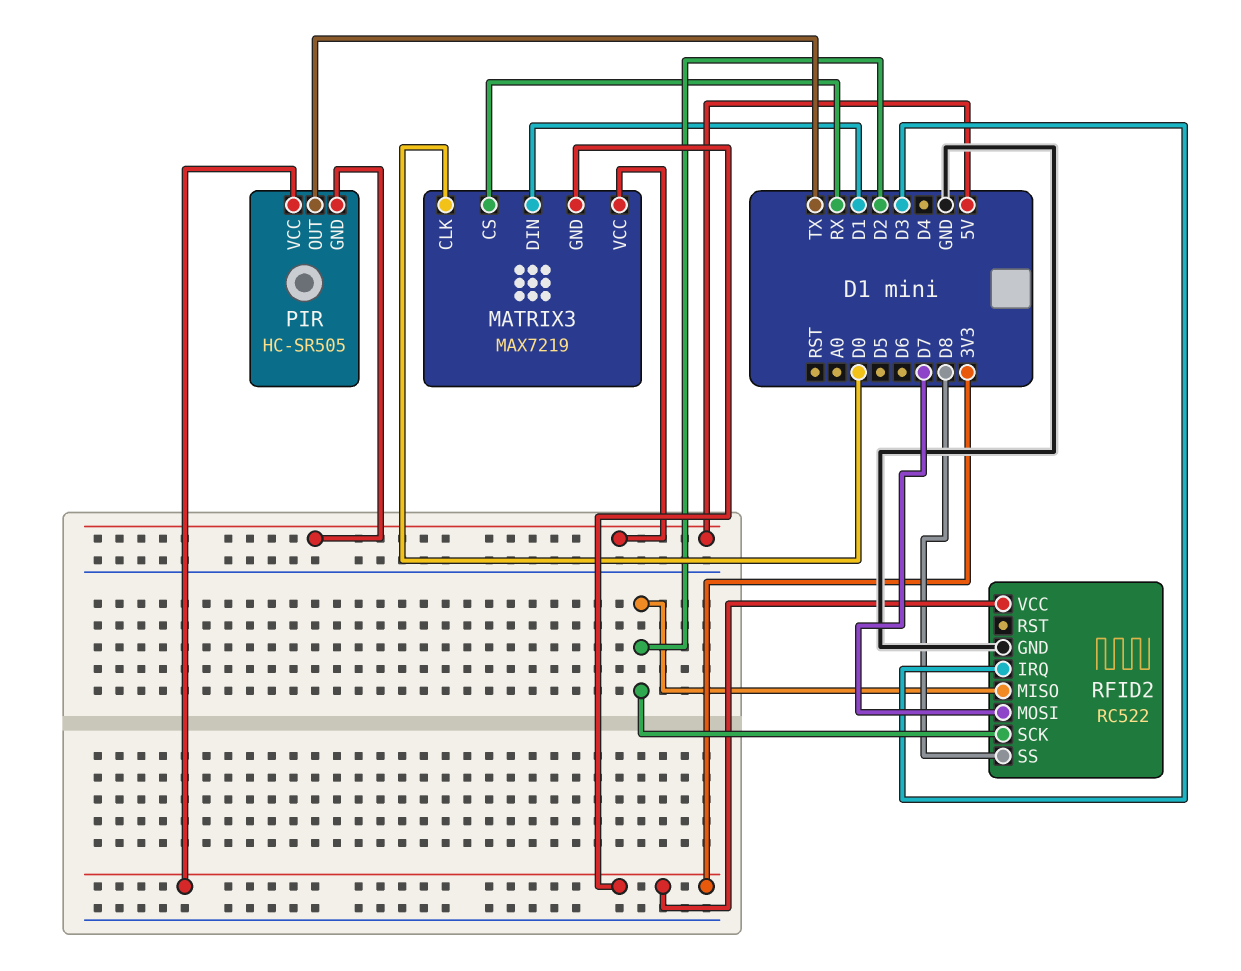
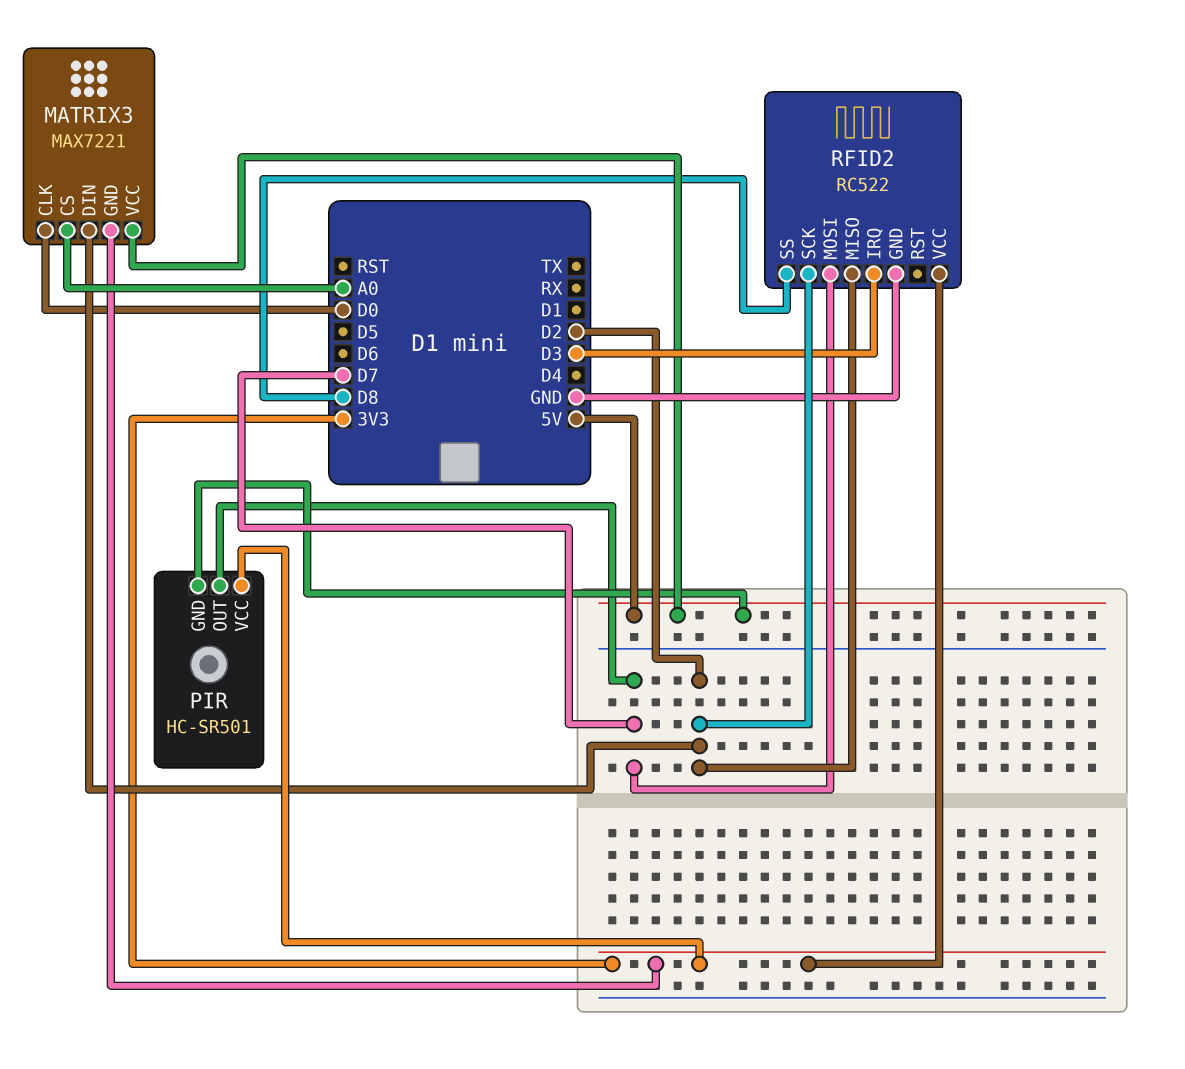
MATRIX3: MAX7219 -> MAX7221
MATRIX3 pin CS: RX -> A0
MATRIX3 pin DIN: D1 -> D2
PIR: HC-SR505 -> HC-SR501
PIR pin OUT: TX -> D7

